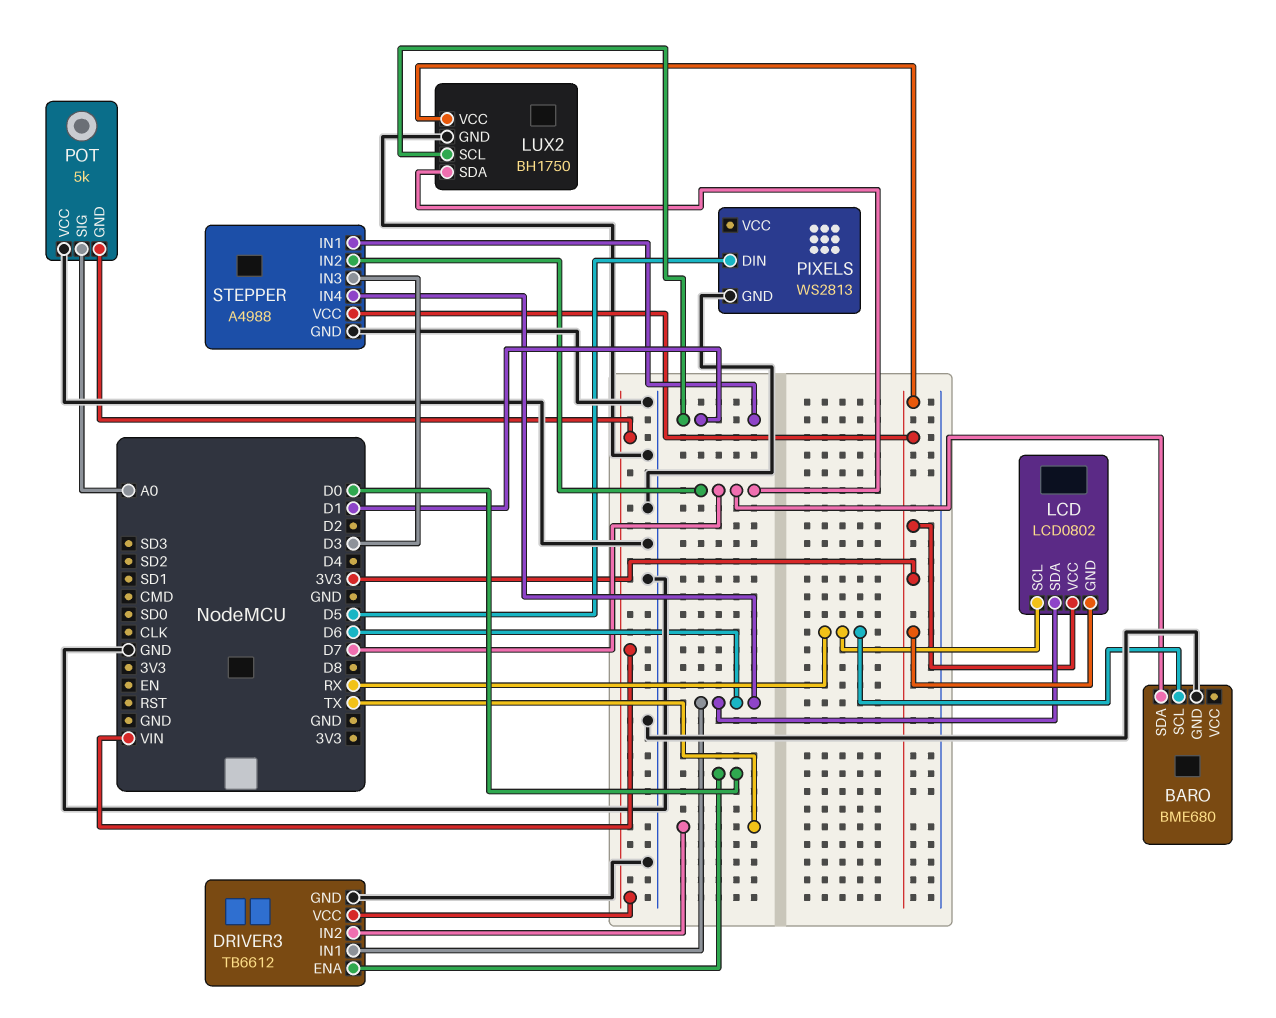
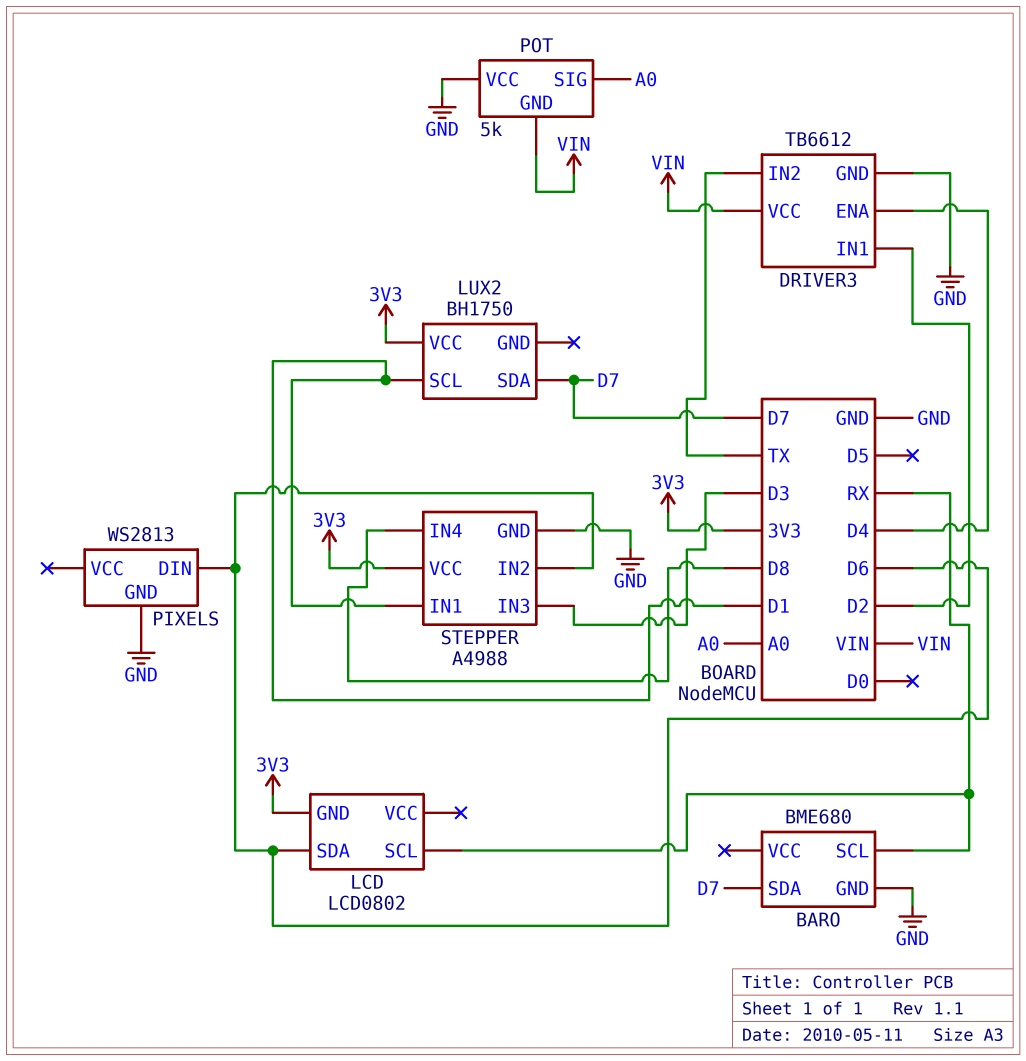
DRIVER3 pin ENA: D0 -> D4
DRIVER3 pin IN1: D6 -> D2
LCD pin VCC: 3V3 -> none
LUX2 pin GND: GND -> none
PIXELS pin DIN: D5 -> D6
STEPPER pin IN2: D7 -> D6
STEPPER pin IN4: D6 -> D8

